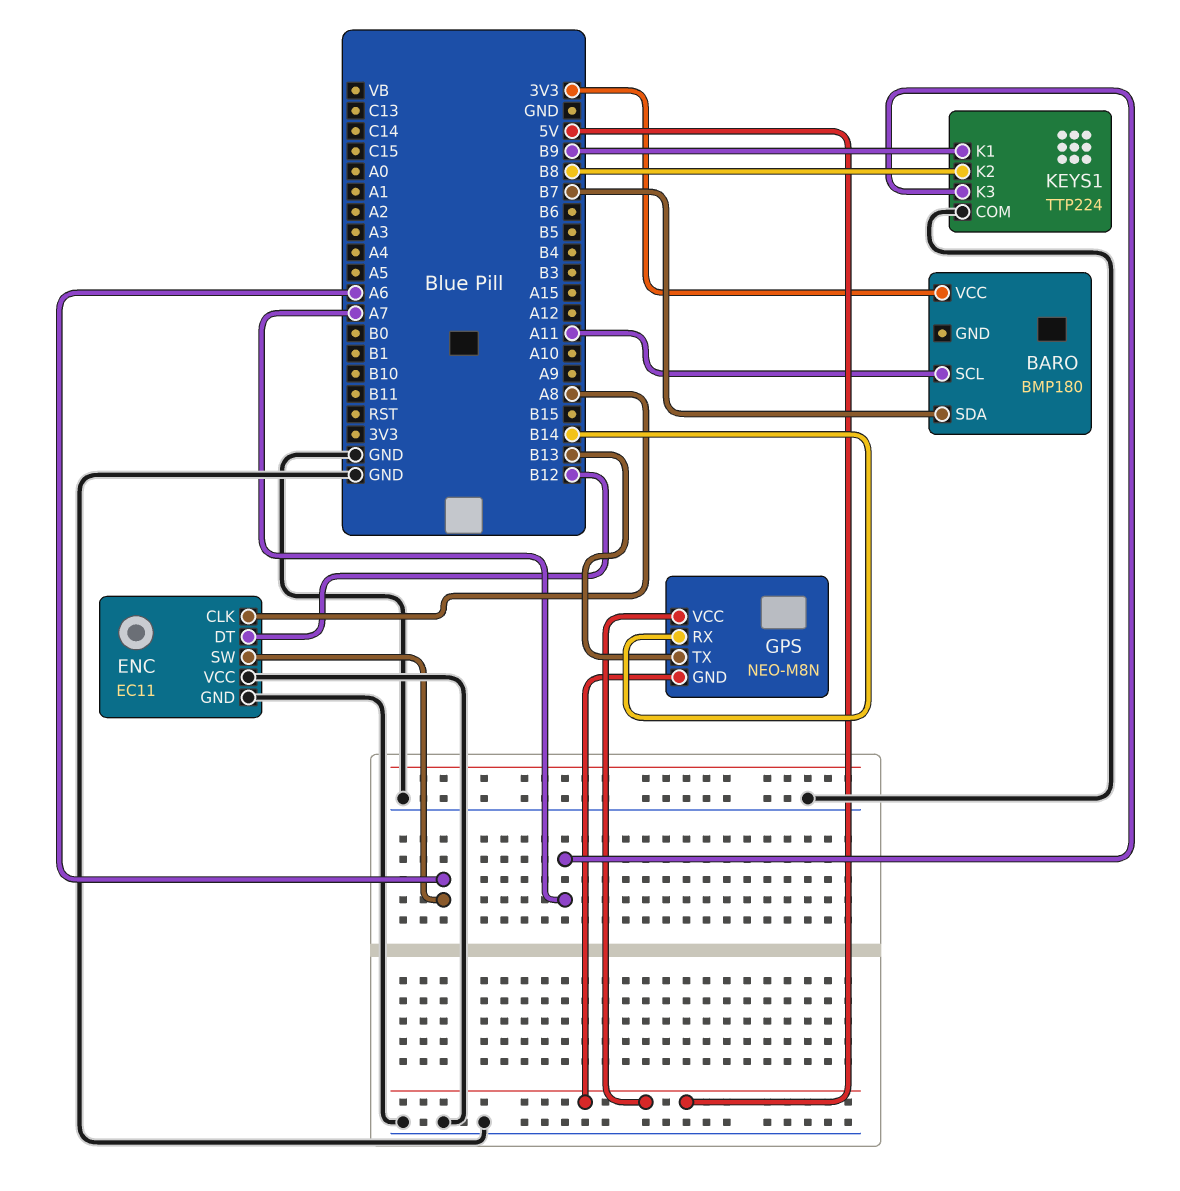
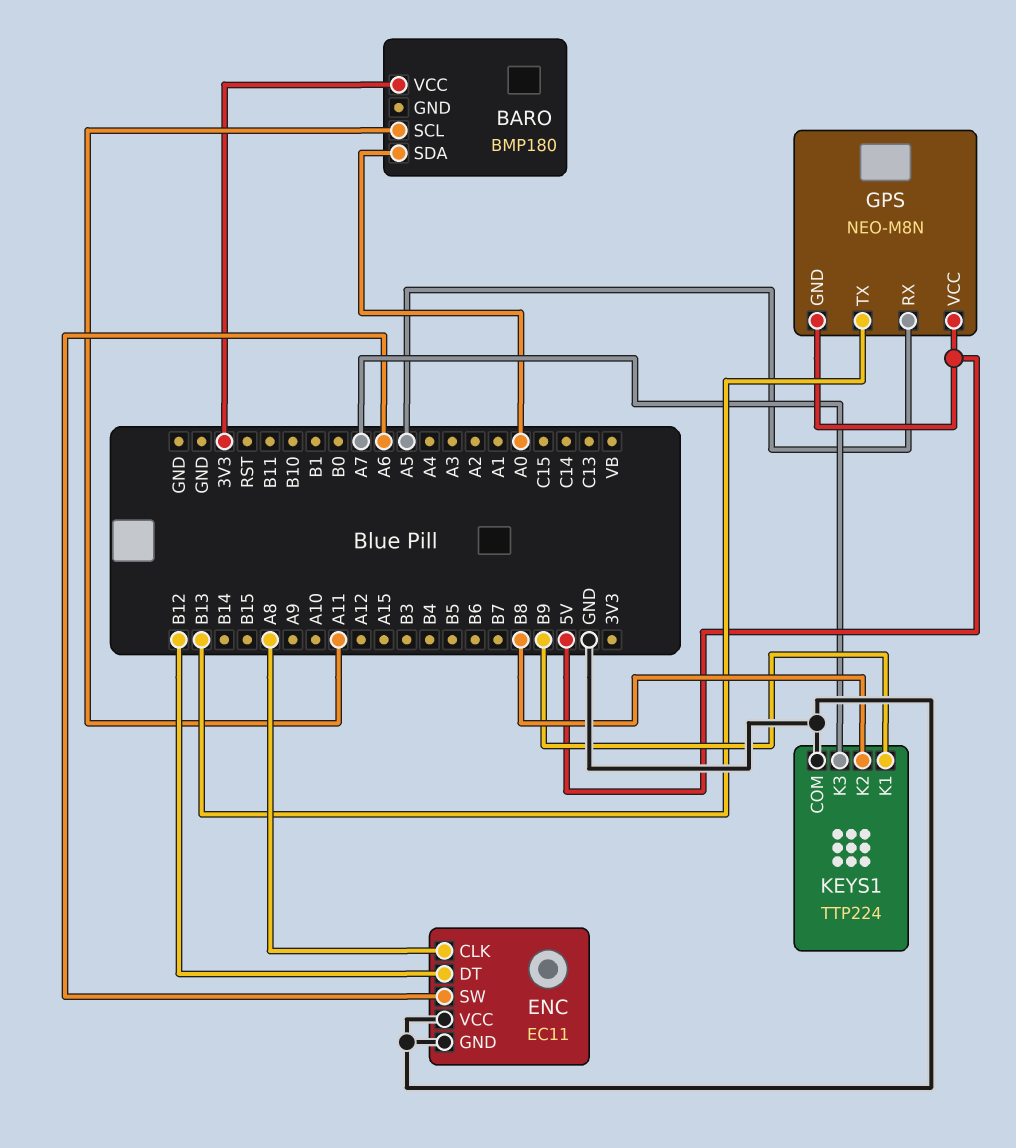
BARO pin SDA: B7 -> A0
GPS pin RX: B14 -> A5

